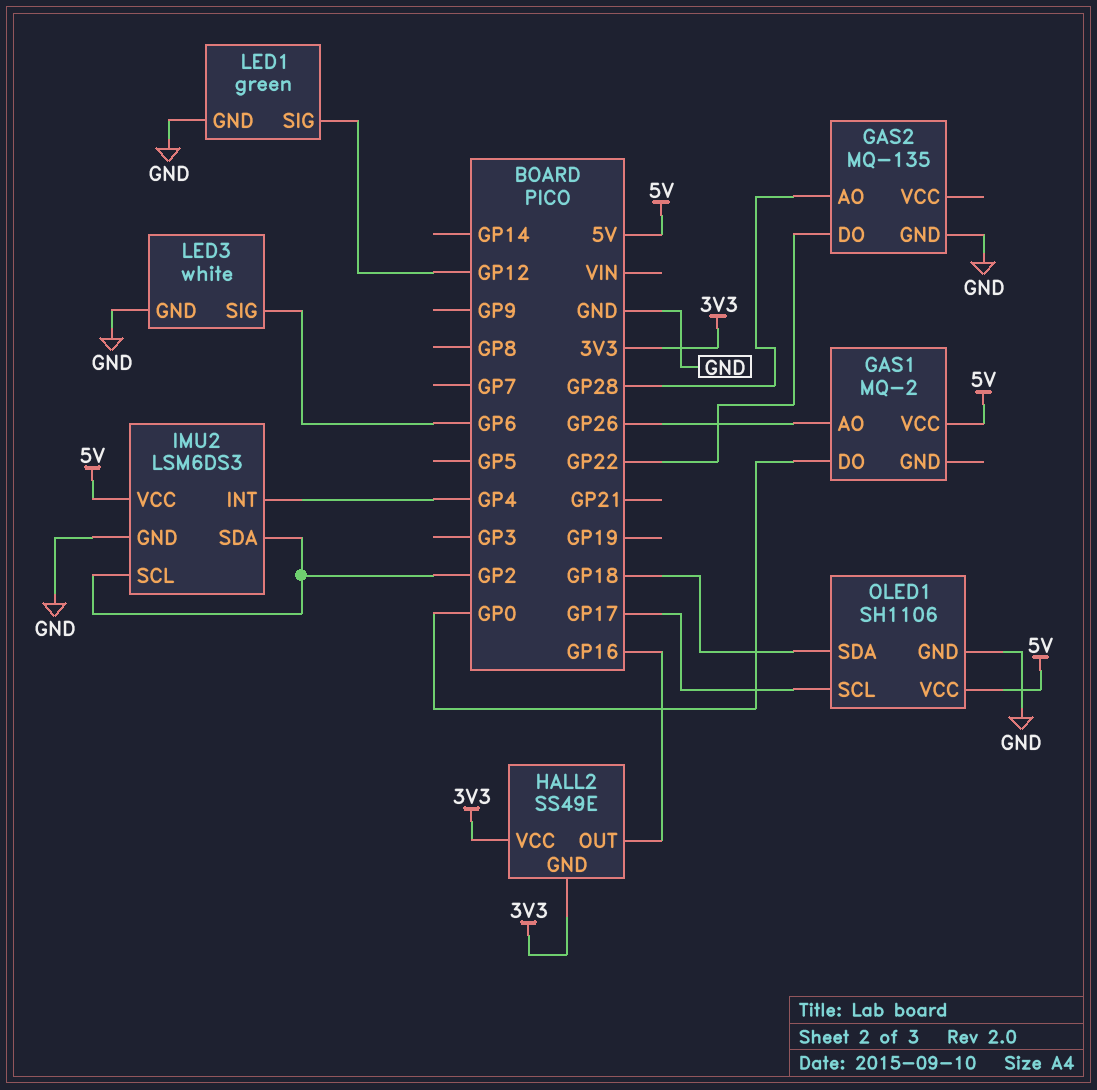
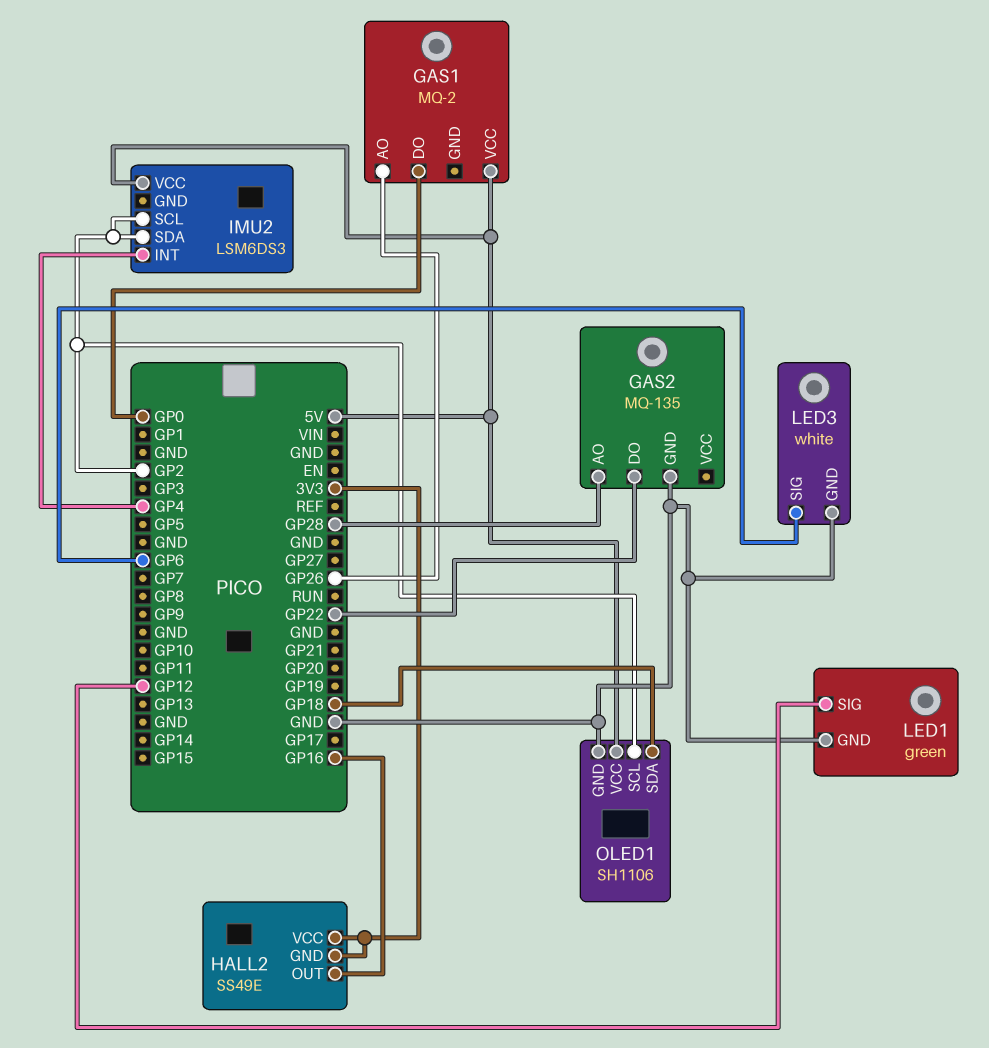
IMU2 pin GND: GND -> none
OLED1 pin SCL: GP17 -> GP2

